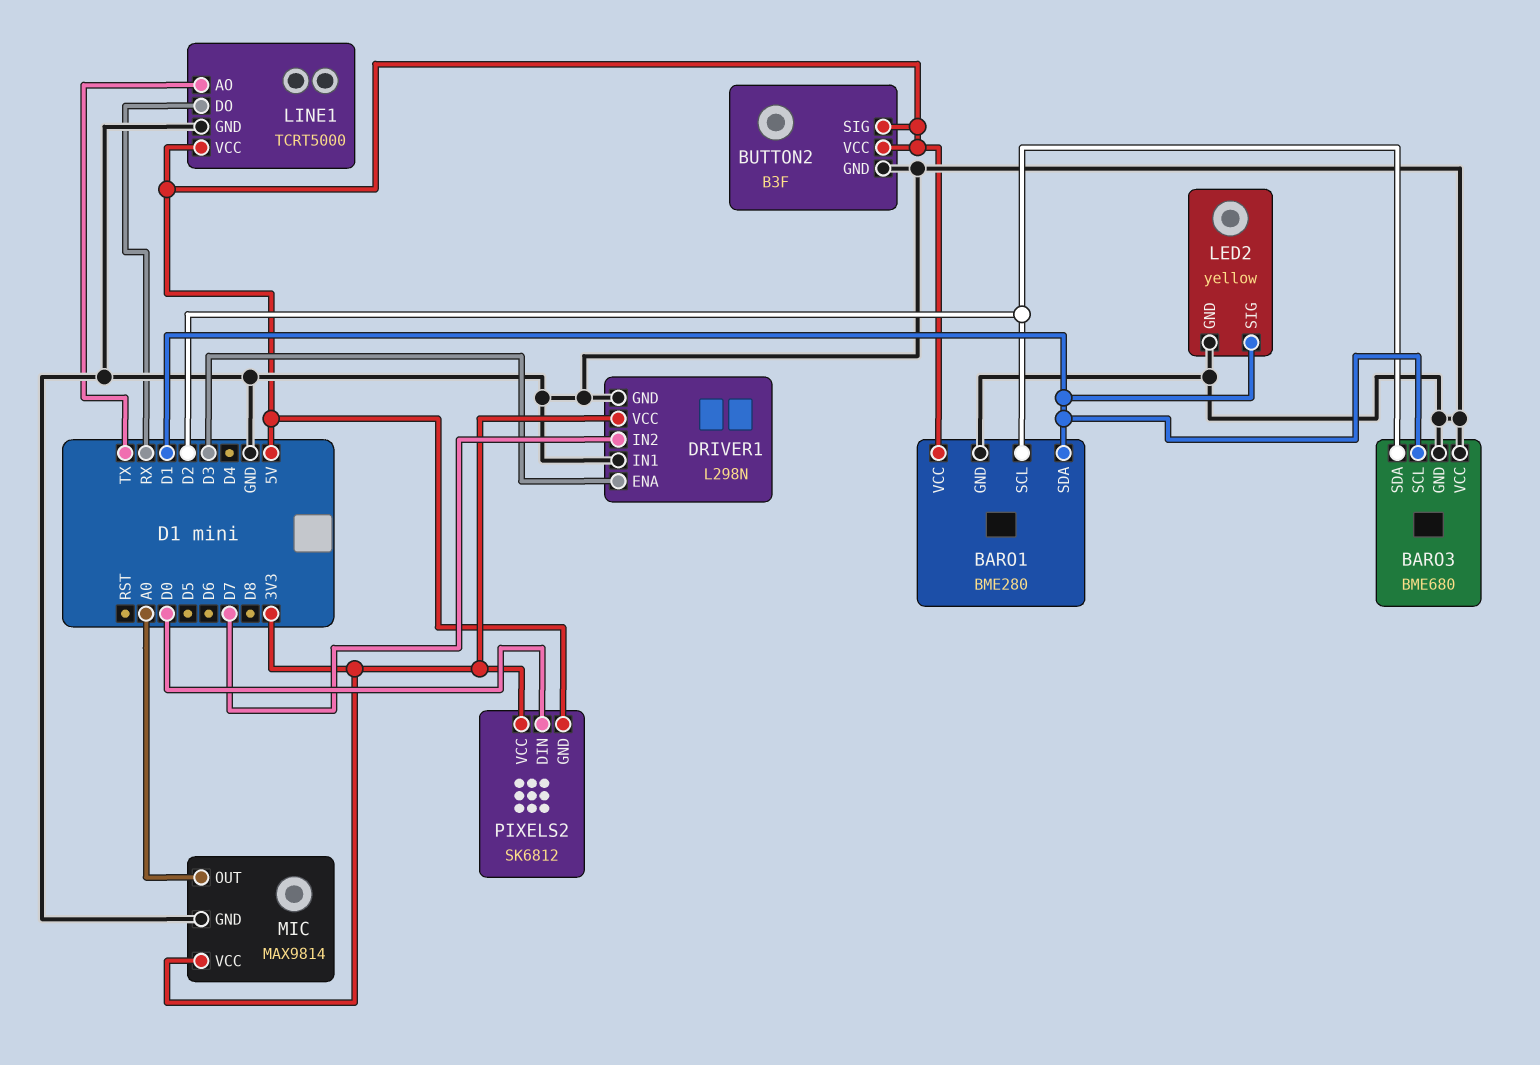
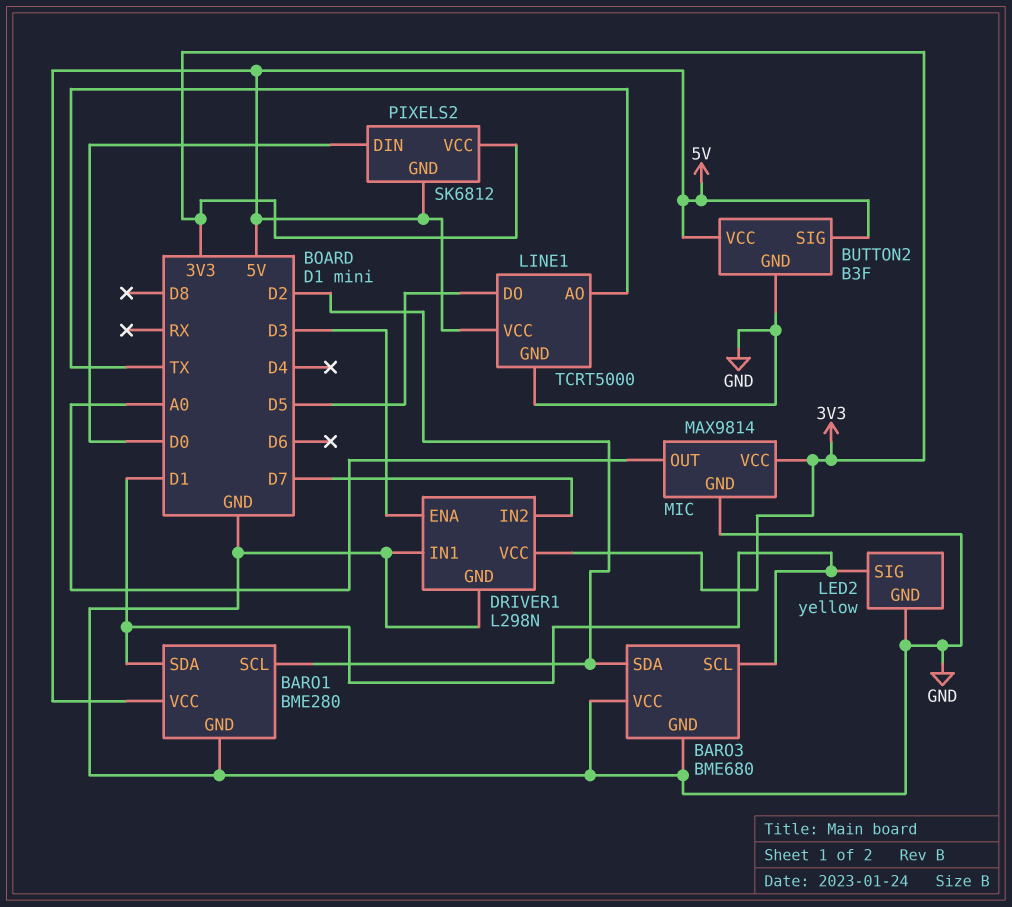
LINE1 pin DO: RX -> D5

